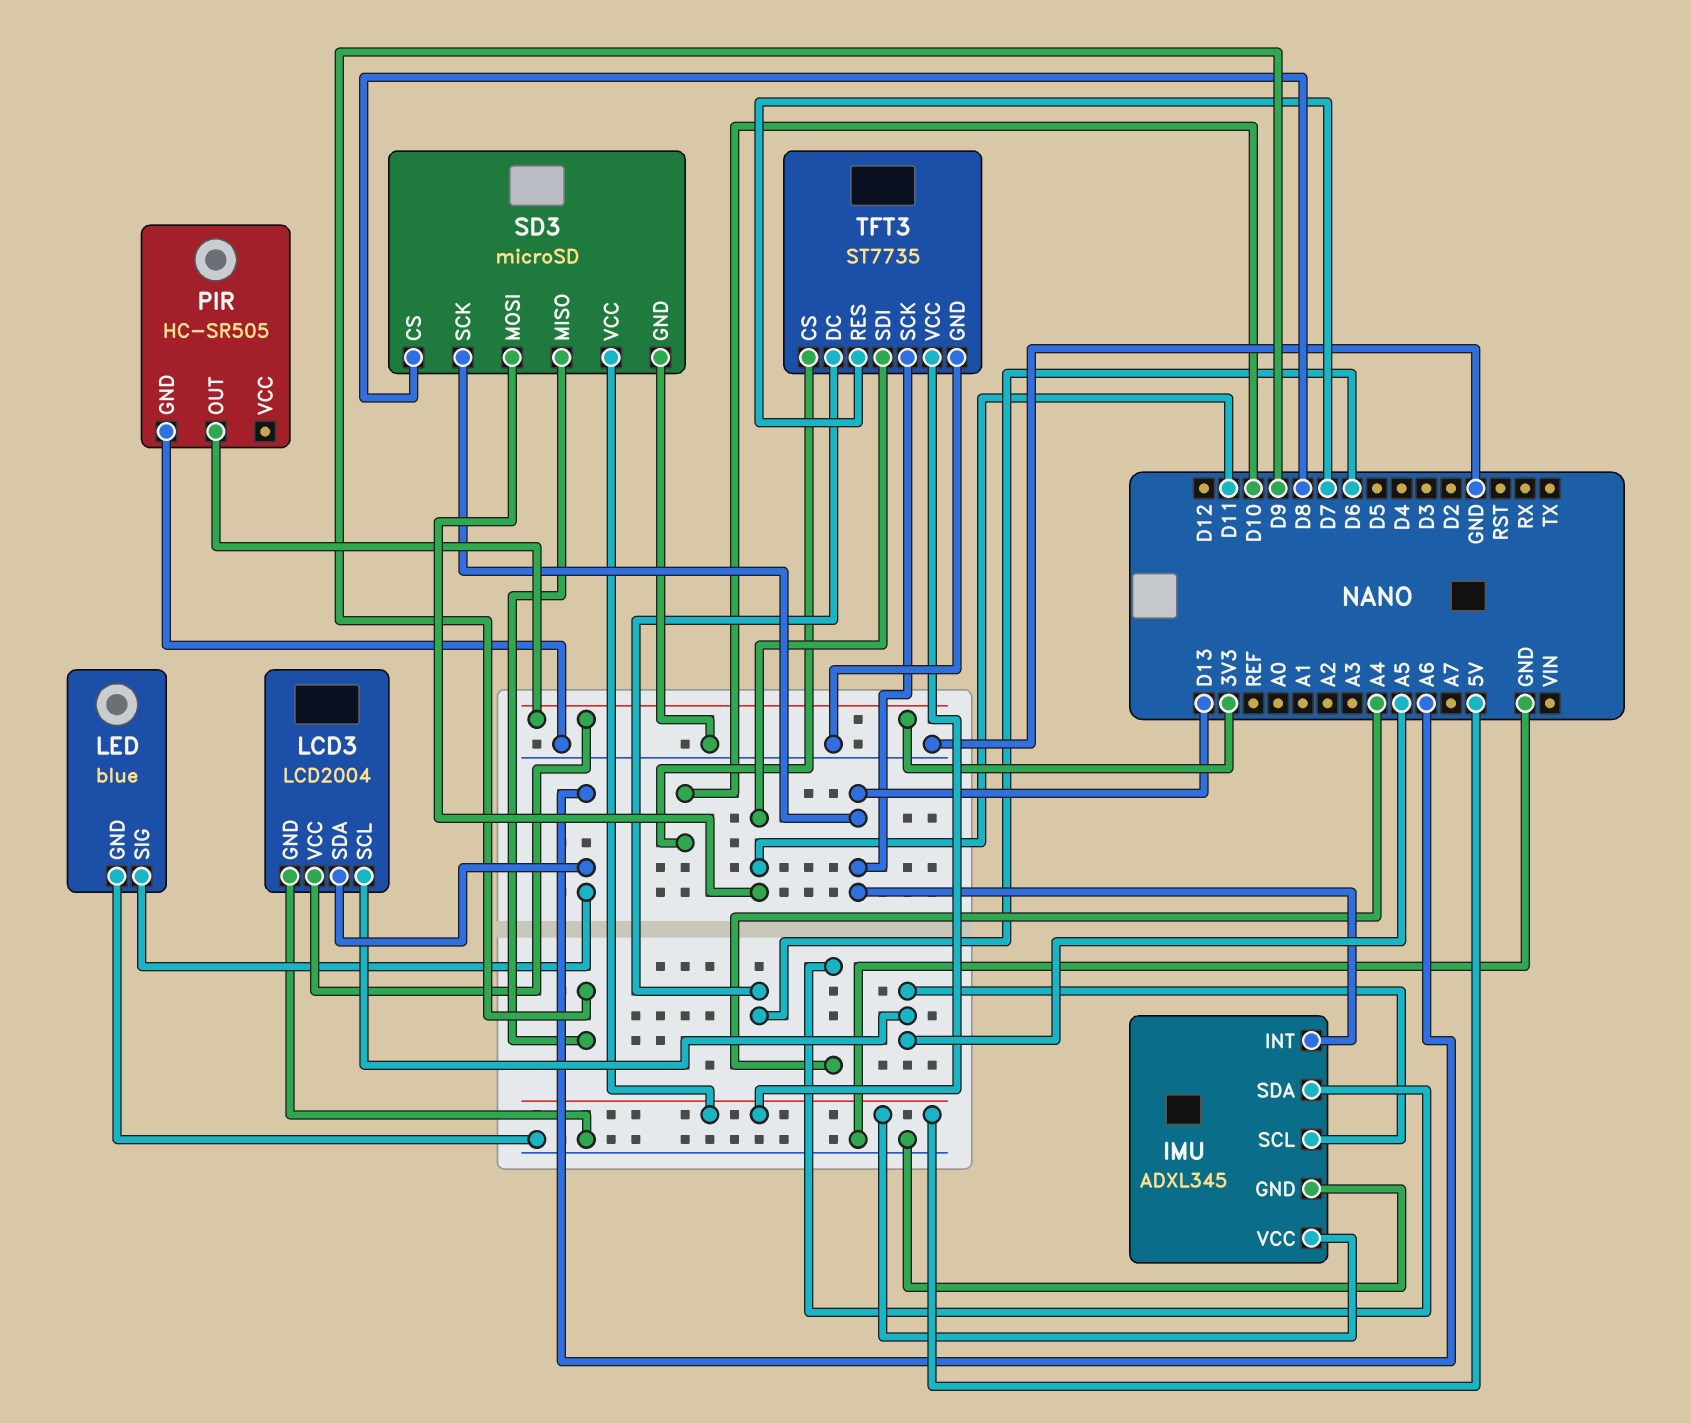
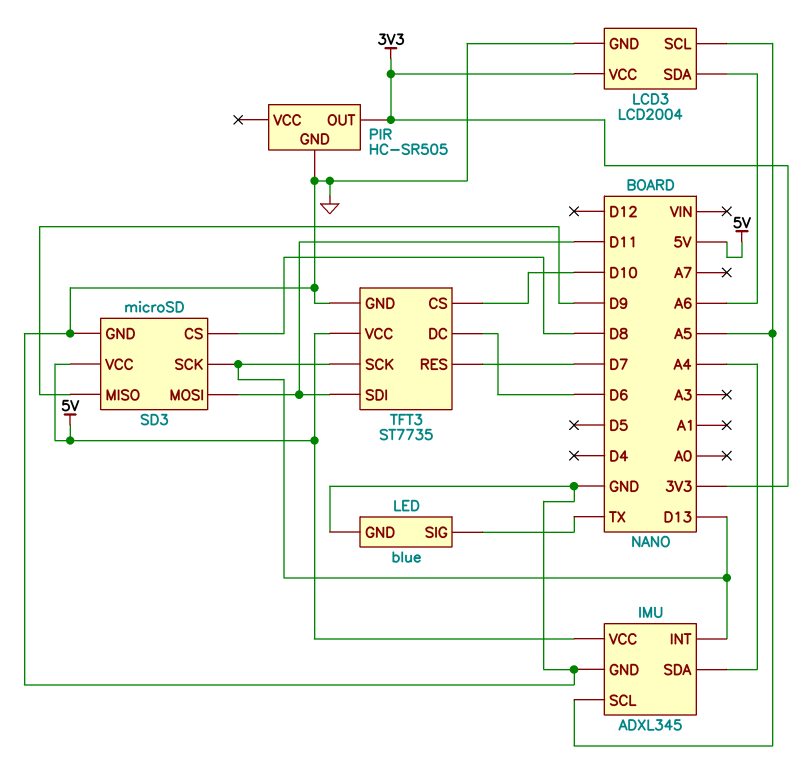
LED pin SIG: A6 -> TX

